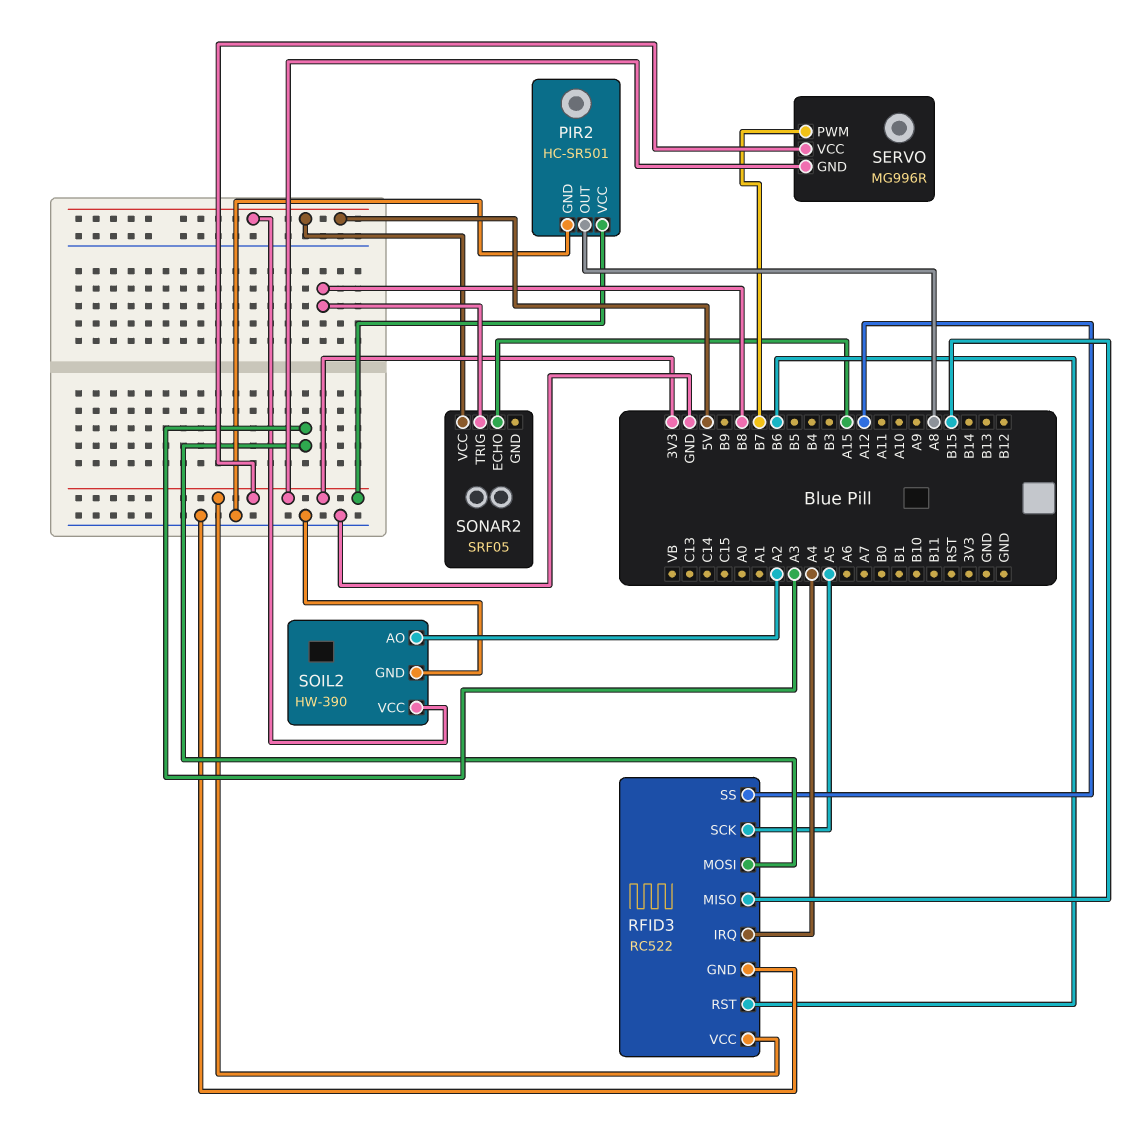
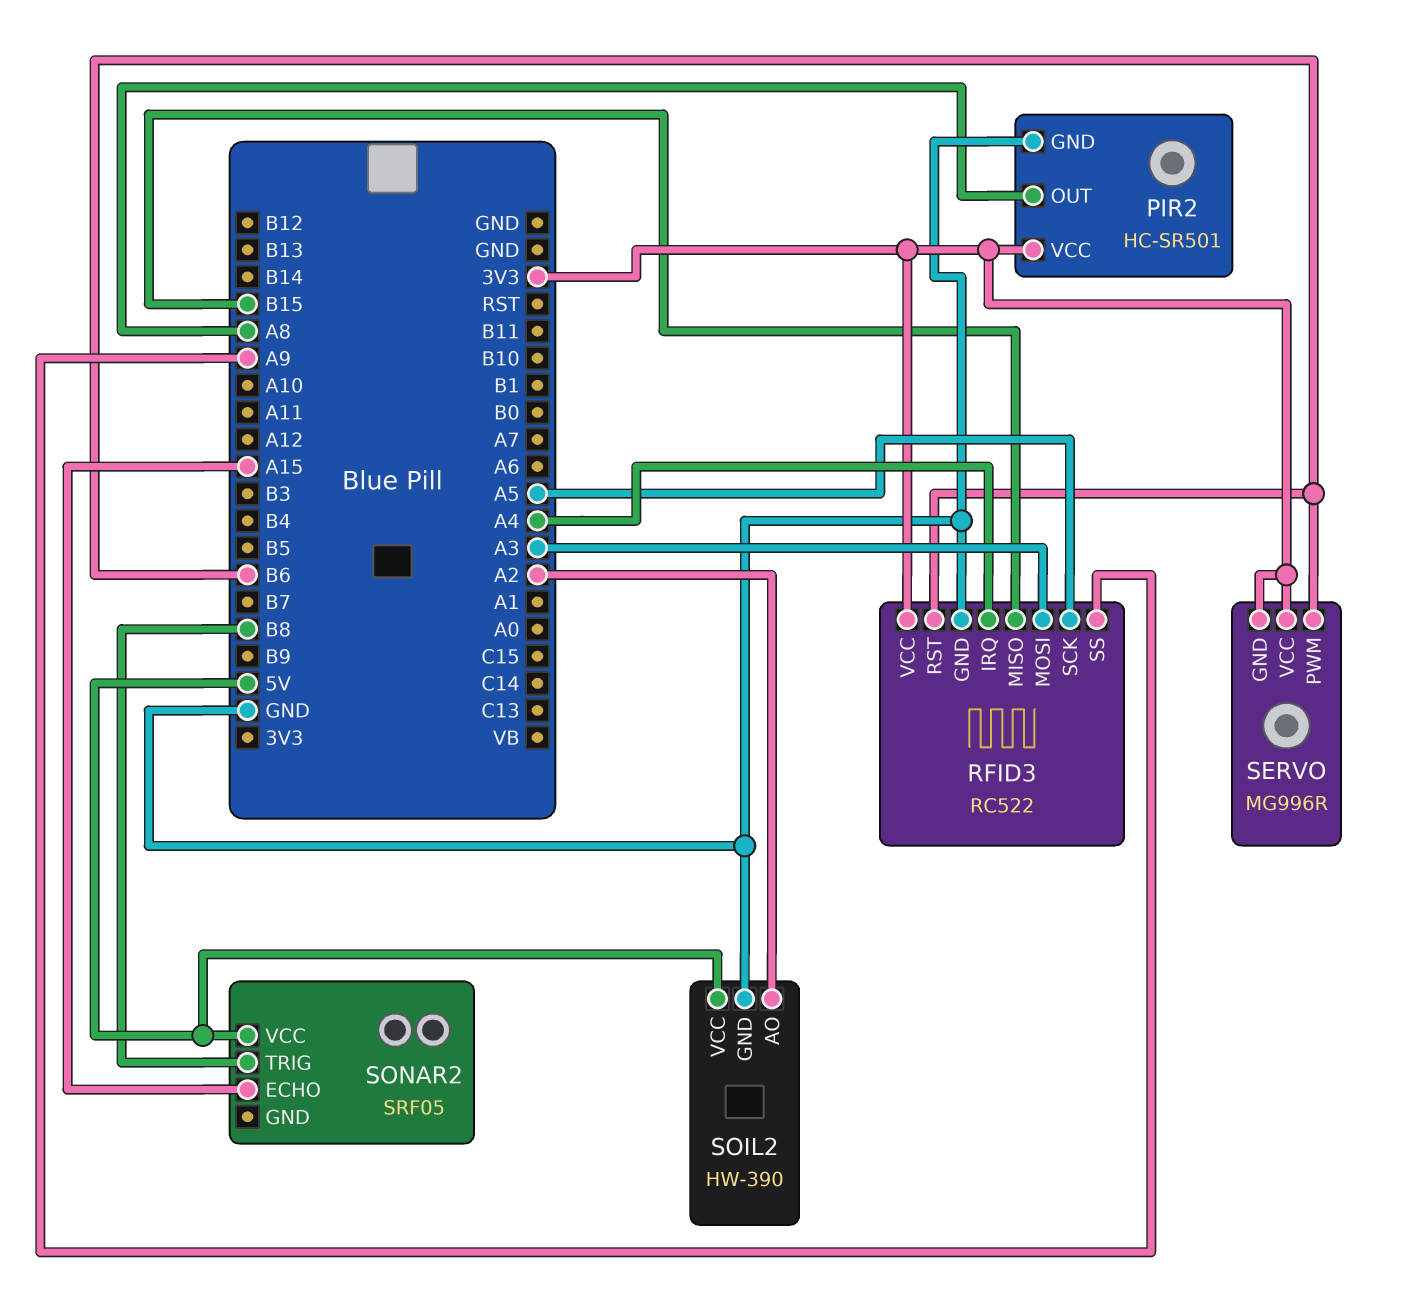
RFID3 pin SS: A12 -> A9
SERVO pin PWM: B7 -> B6

